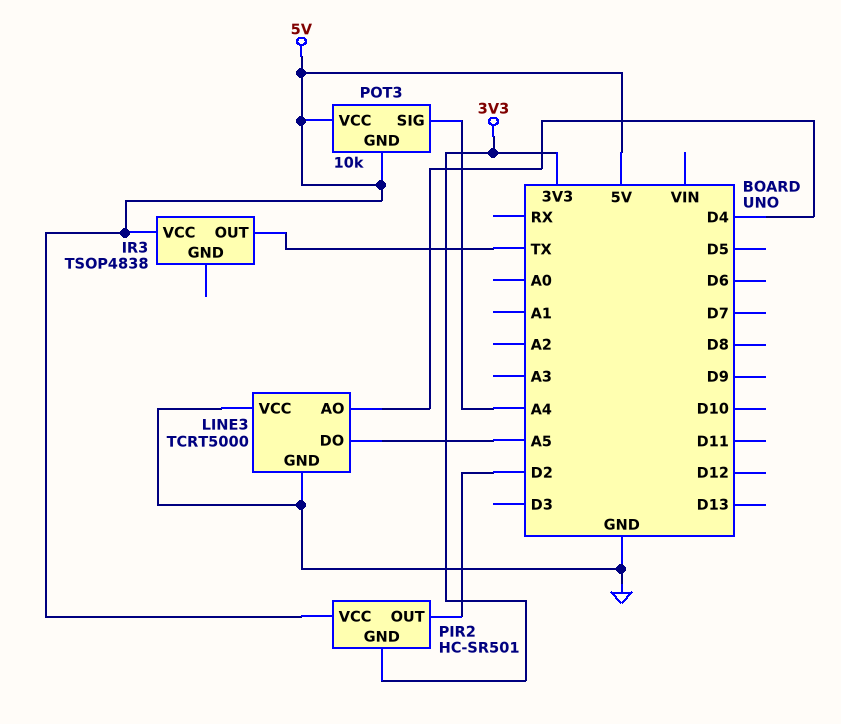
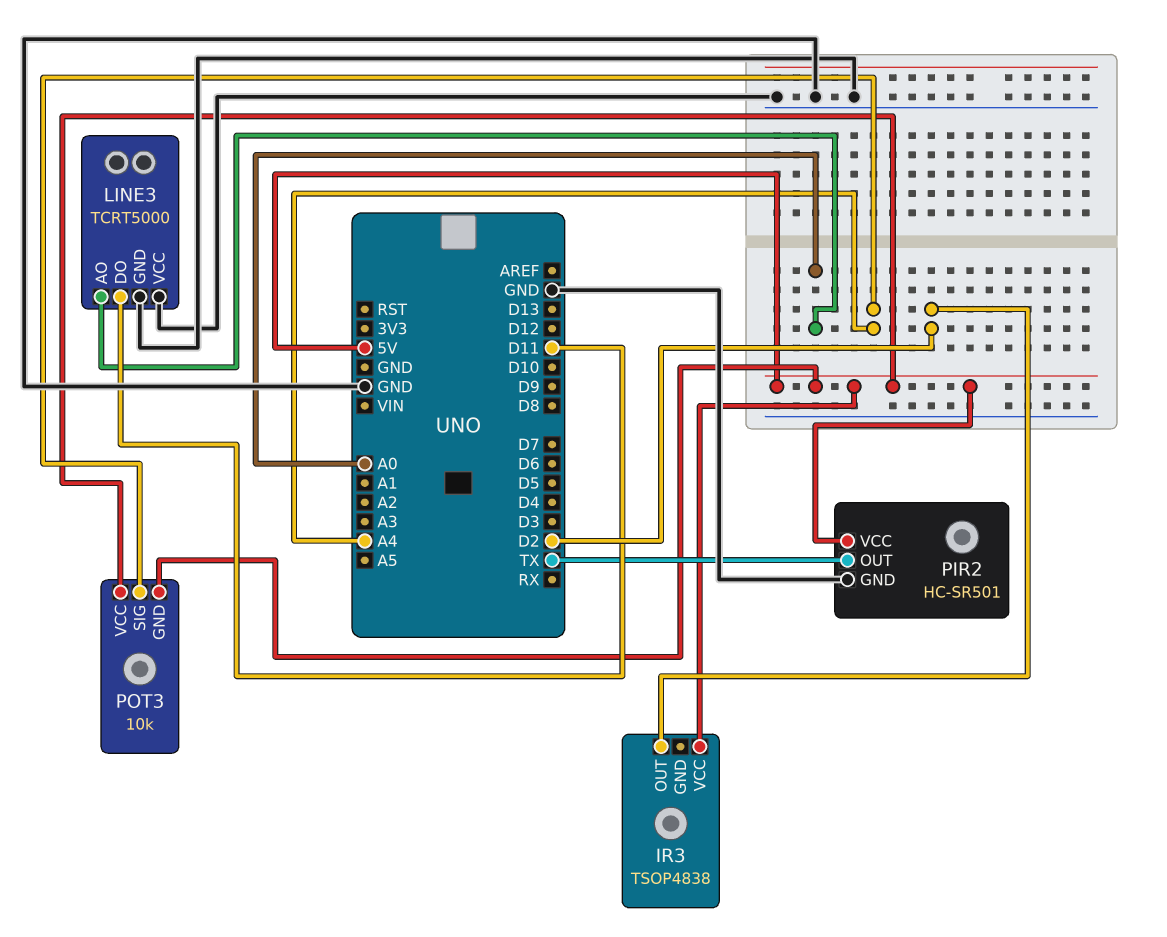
IR3 pin OUT: TX -> D2
LINE3 pin AO: D4 -> A0
LINE3 pin DO: A5 -> D11
PIR2 pin GND: 3V3 -> GND
PIR2 pin OUT: D2 -> TX

